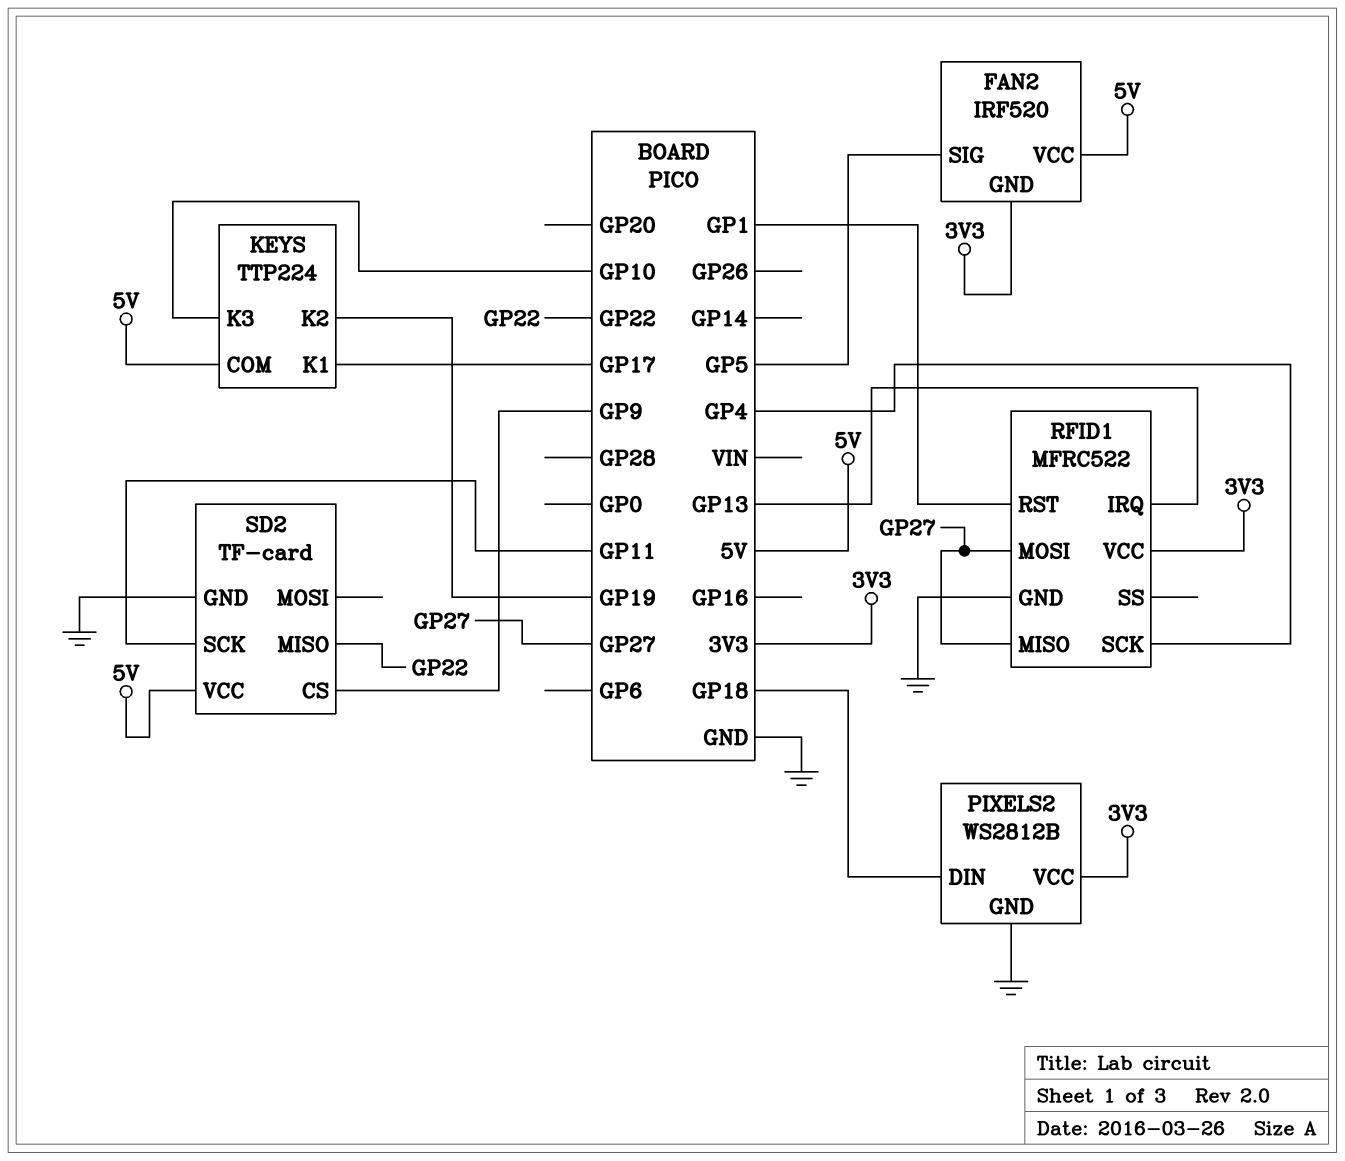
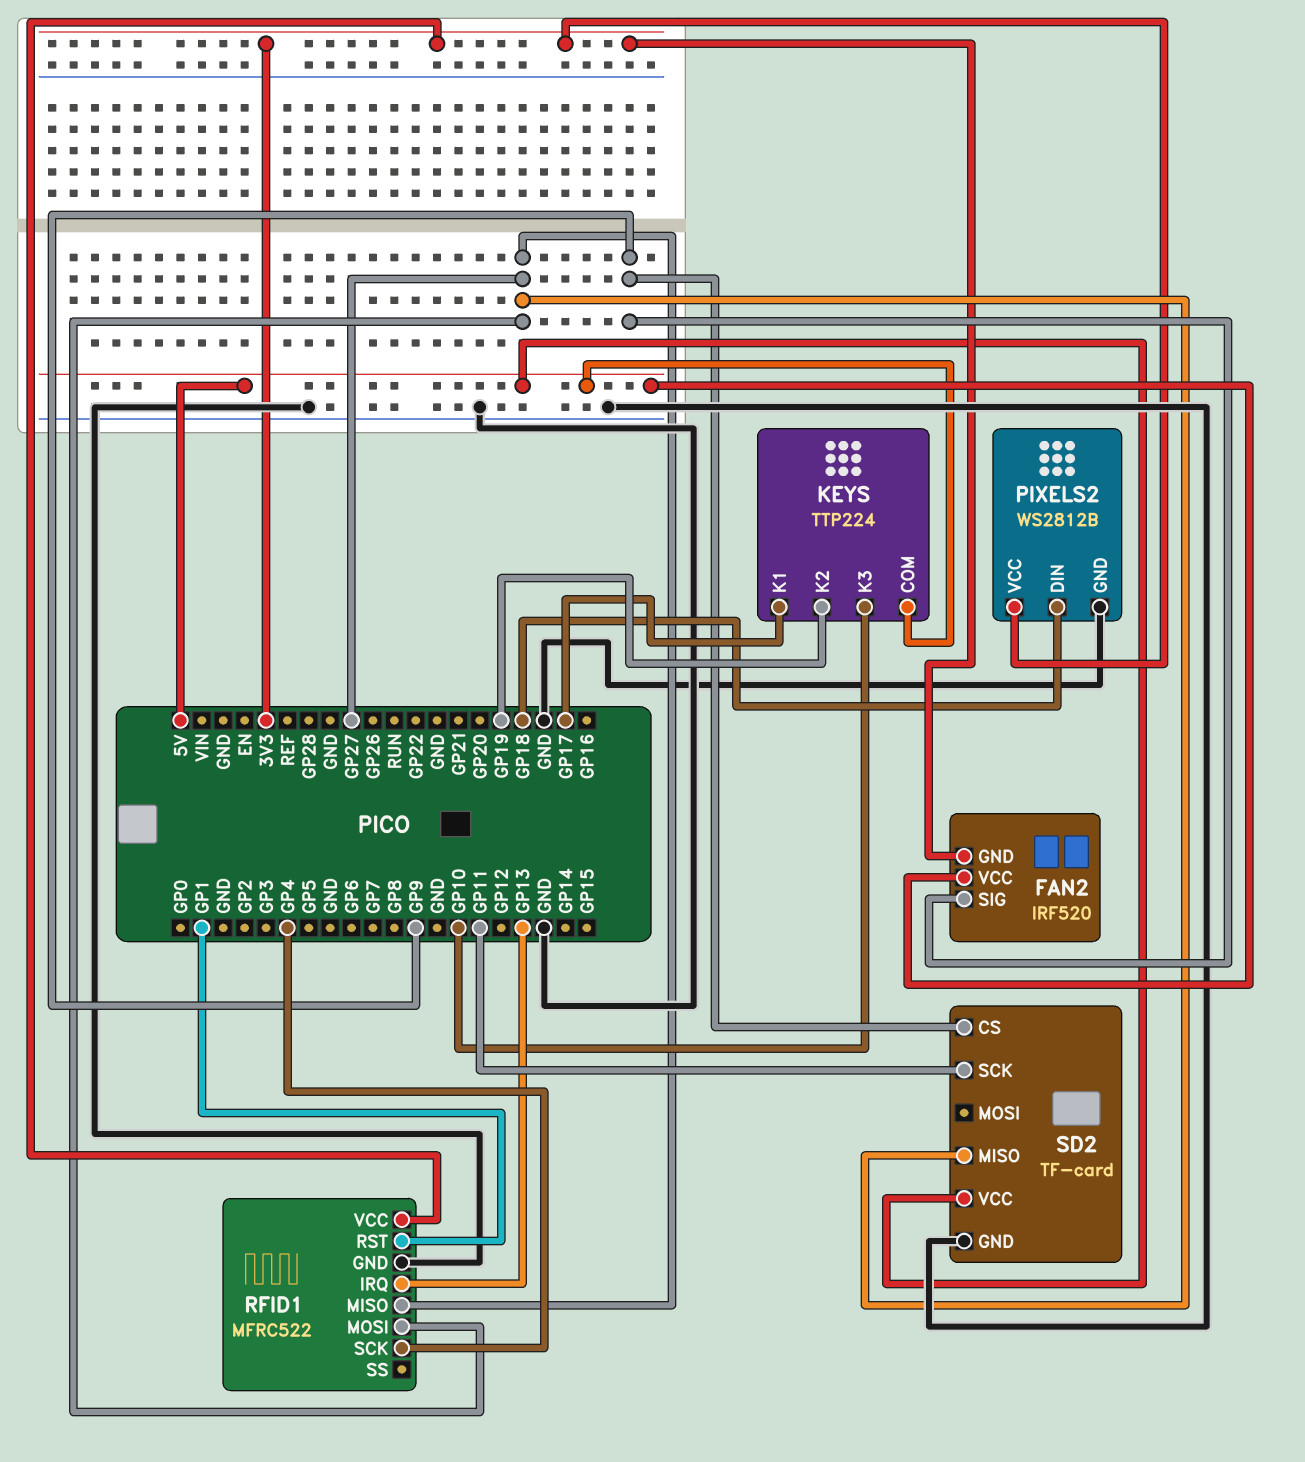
FAN2 pin SIG: GP5 -> GP9
SD2 pin MISO: GP22 -> GP27

